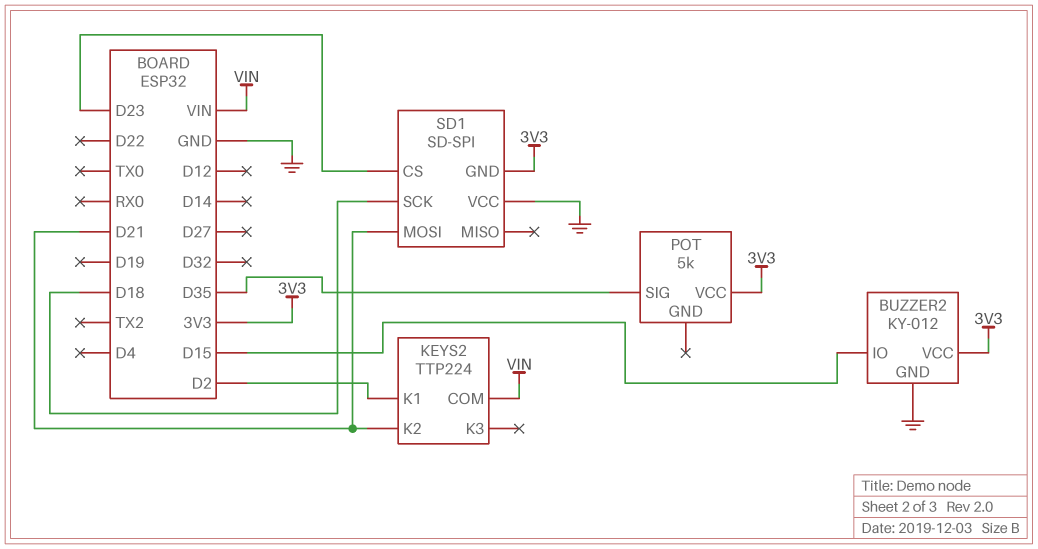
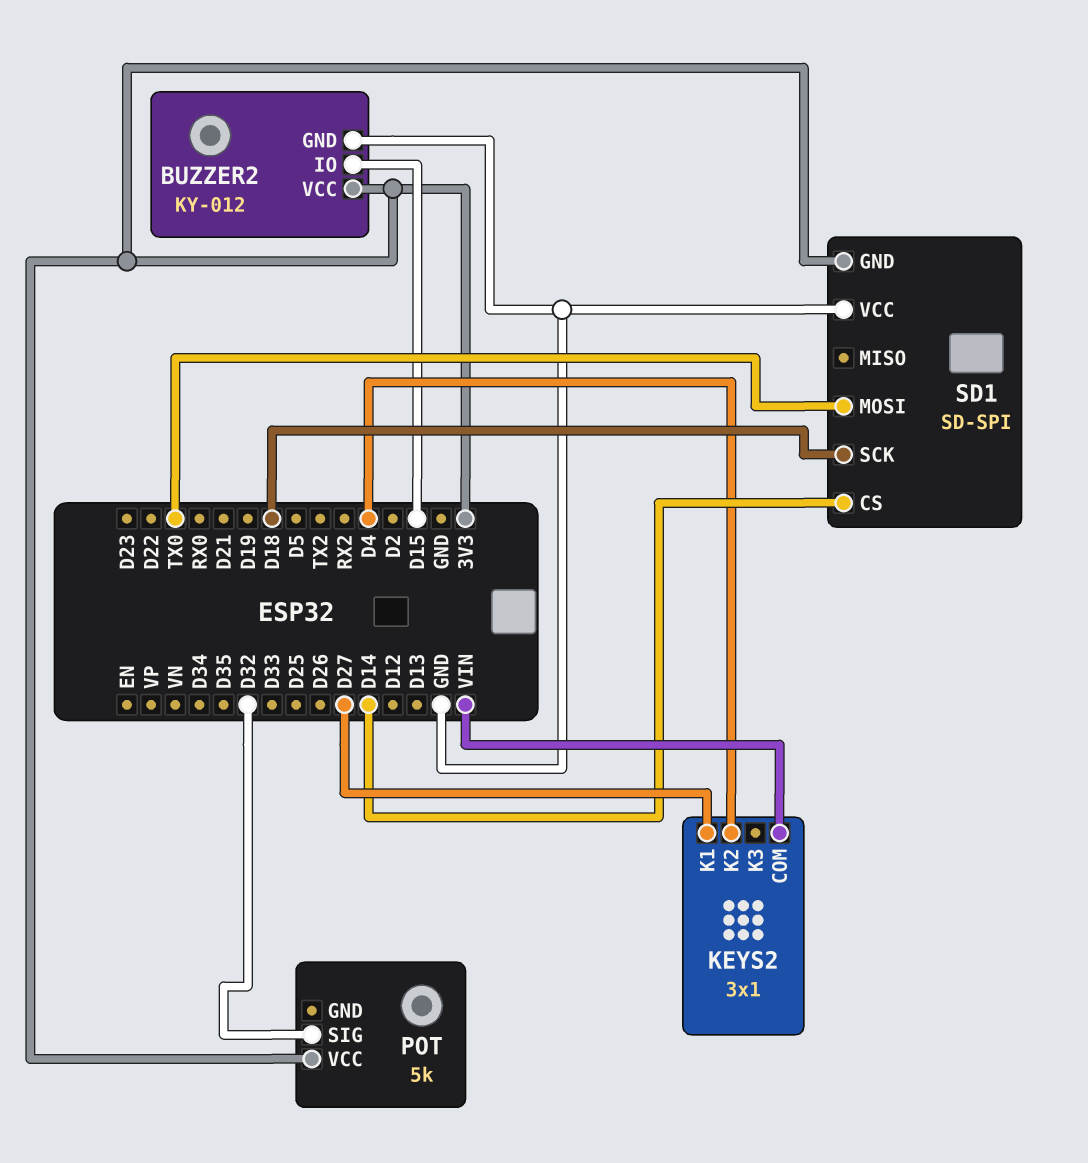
KEYS2: TTP224 -> 3x1
KEYS2 pin K1: D2 -> D27
KEYS2 pin K2: D21 -> D4
POT pin SIG: D35 -> D32
SD1 pin CS: D23 -> D14
SD1 pin MOSI: D21 -> TX0

